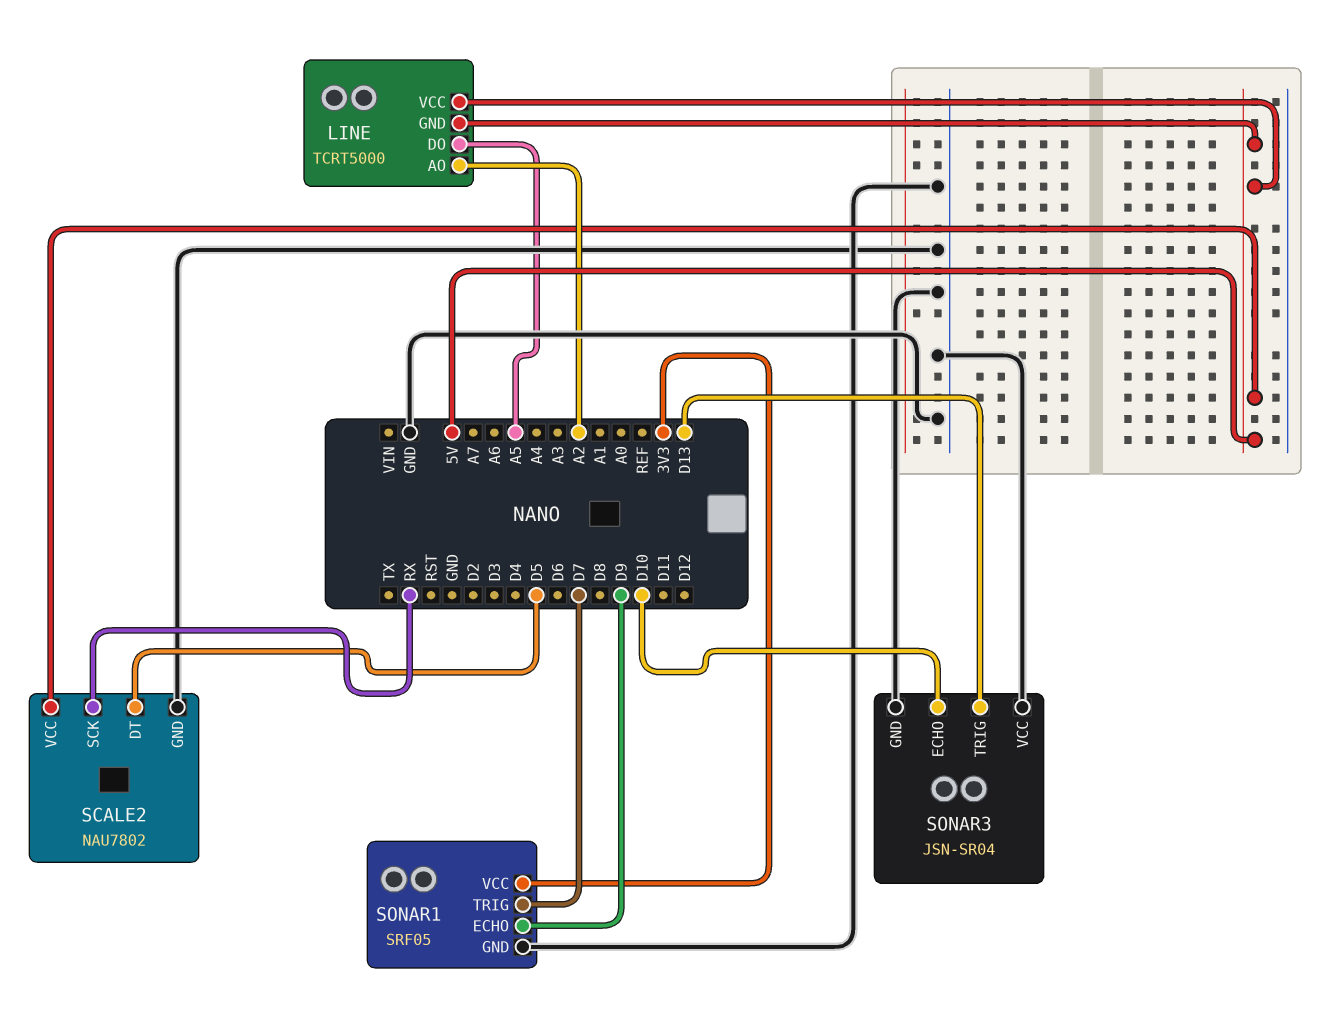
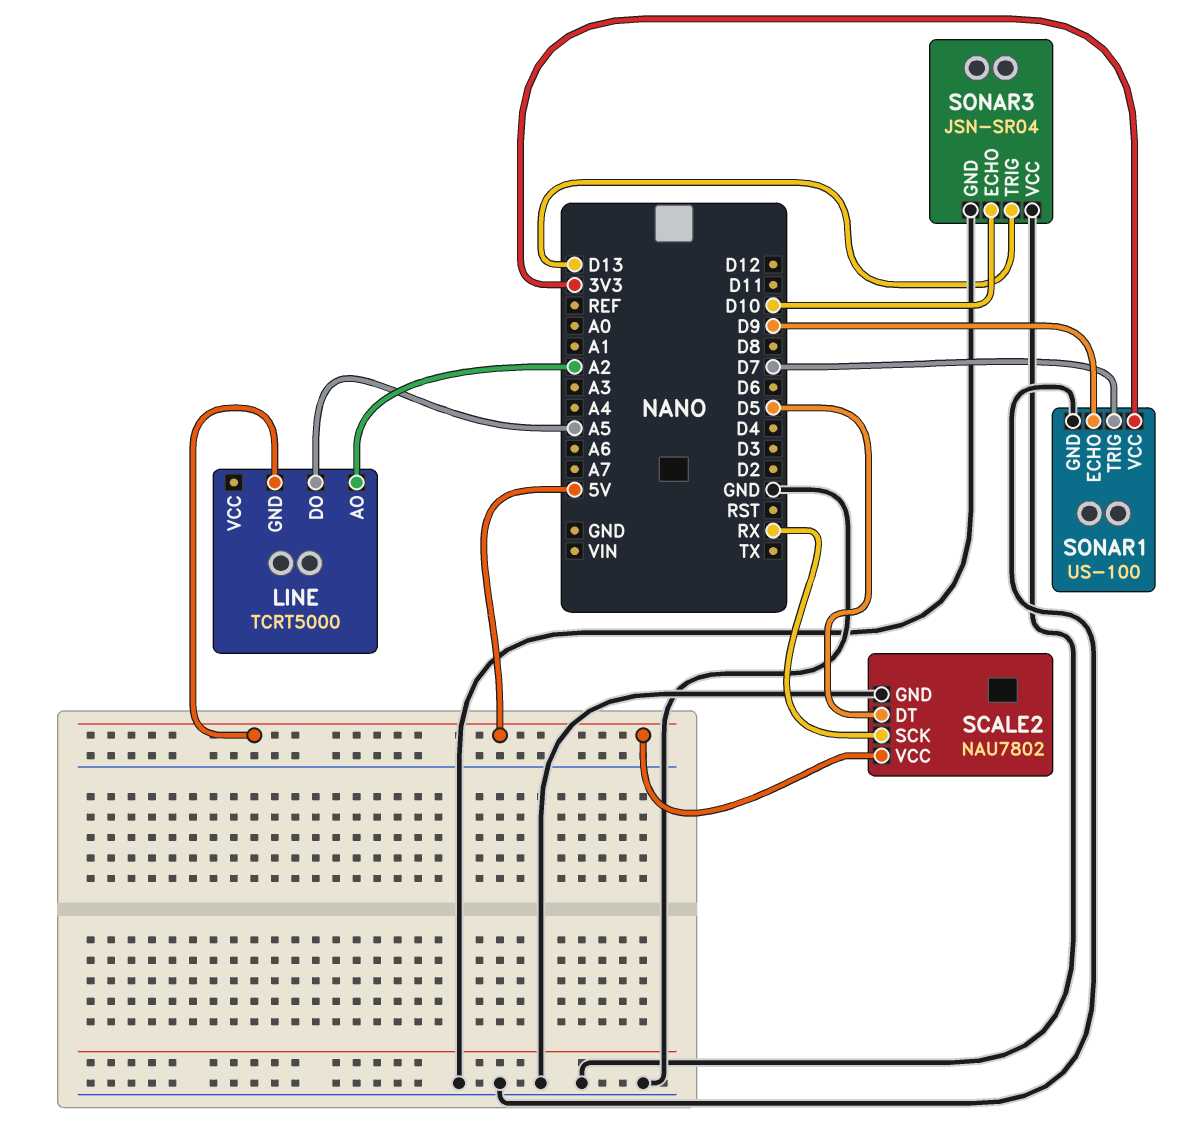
LINE pin VCC: 5V -> none
SONAR1: SRF05 -> US-100

